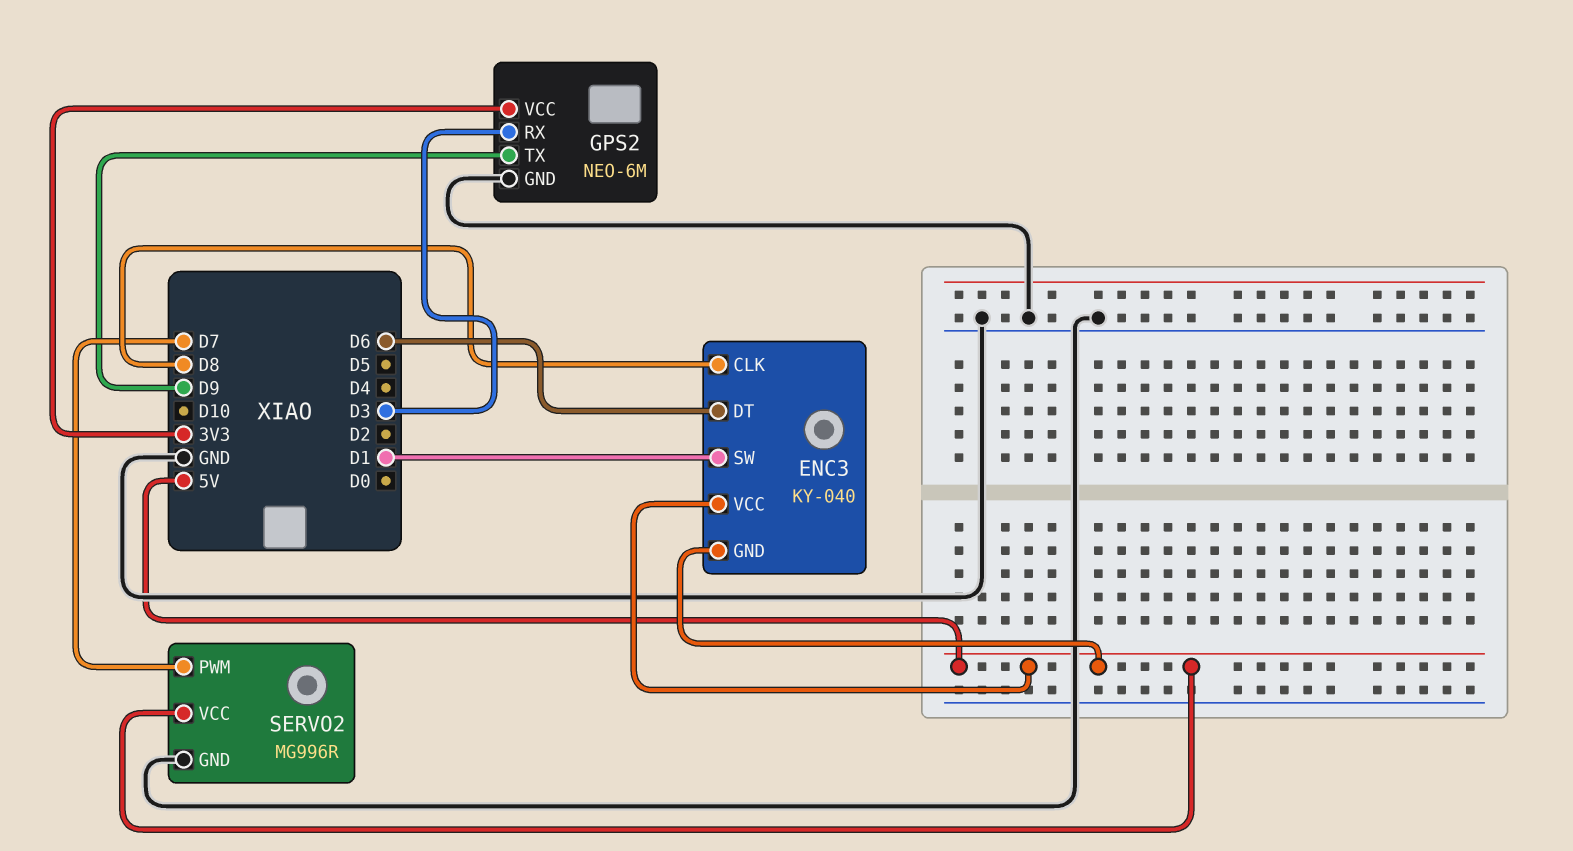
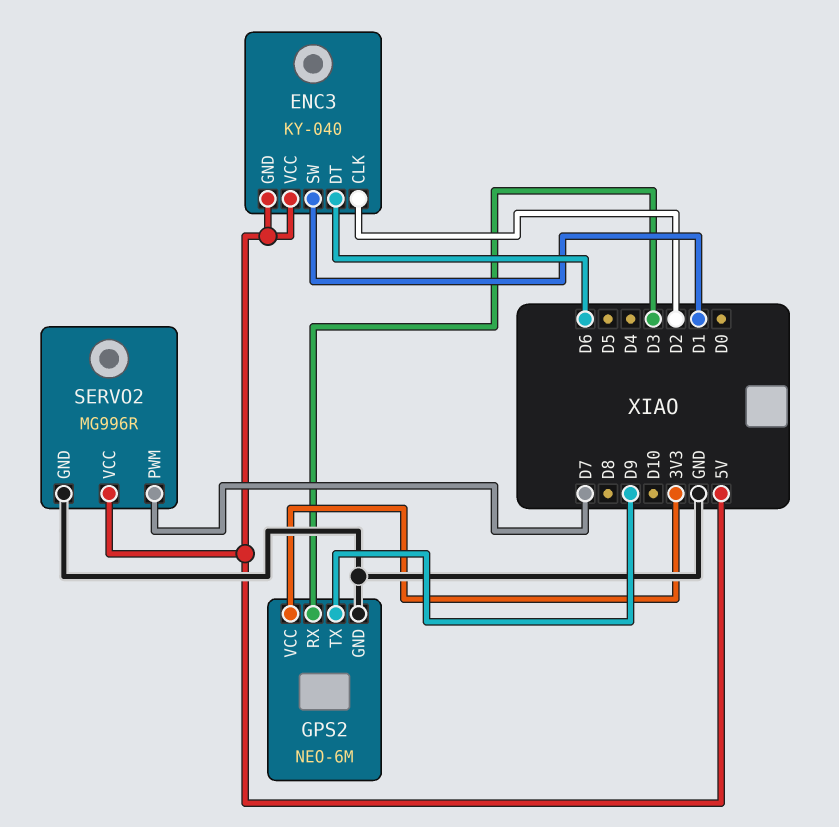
ENC3 pin CLK: D8 -> D2

